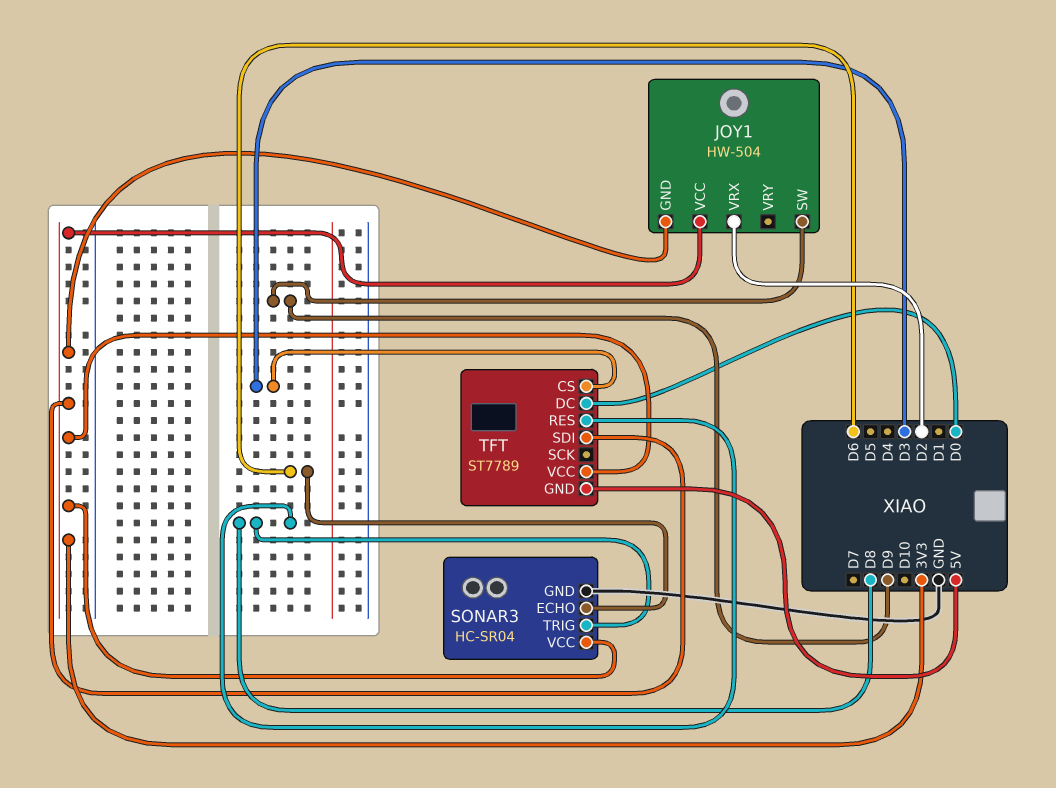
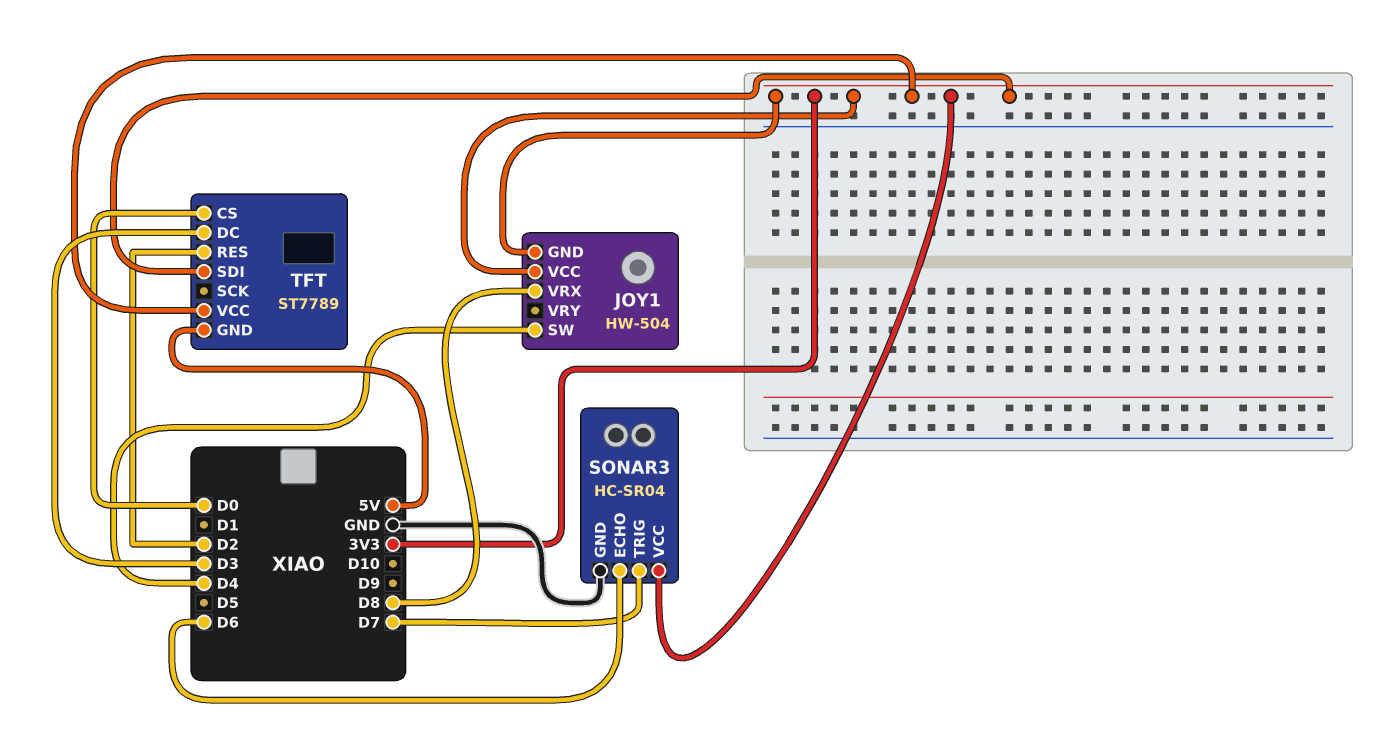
JOY1 pin SW: D9 -> D4
JOY1 pin VRX: D2 -> D8
SONAR3 pin TRIG: D8 -> D7
TFT pin CS: D3 -> D0
TFT pin DC: D0 -> D3
TFT pin RES: D8 -> D2

